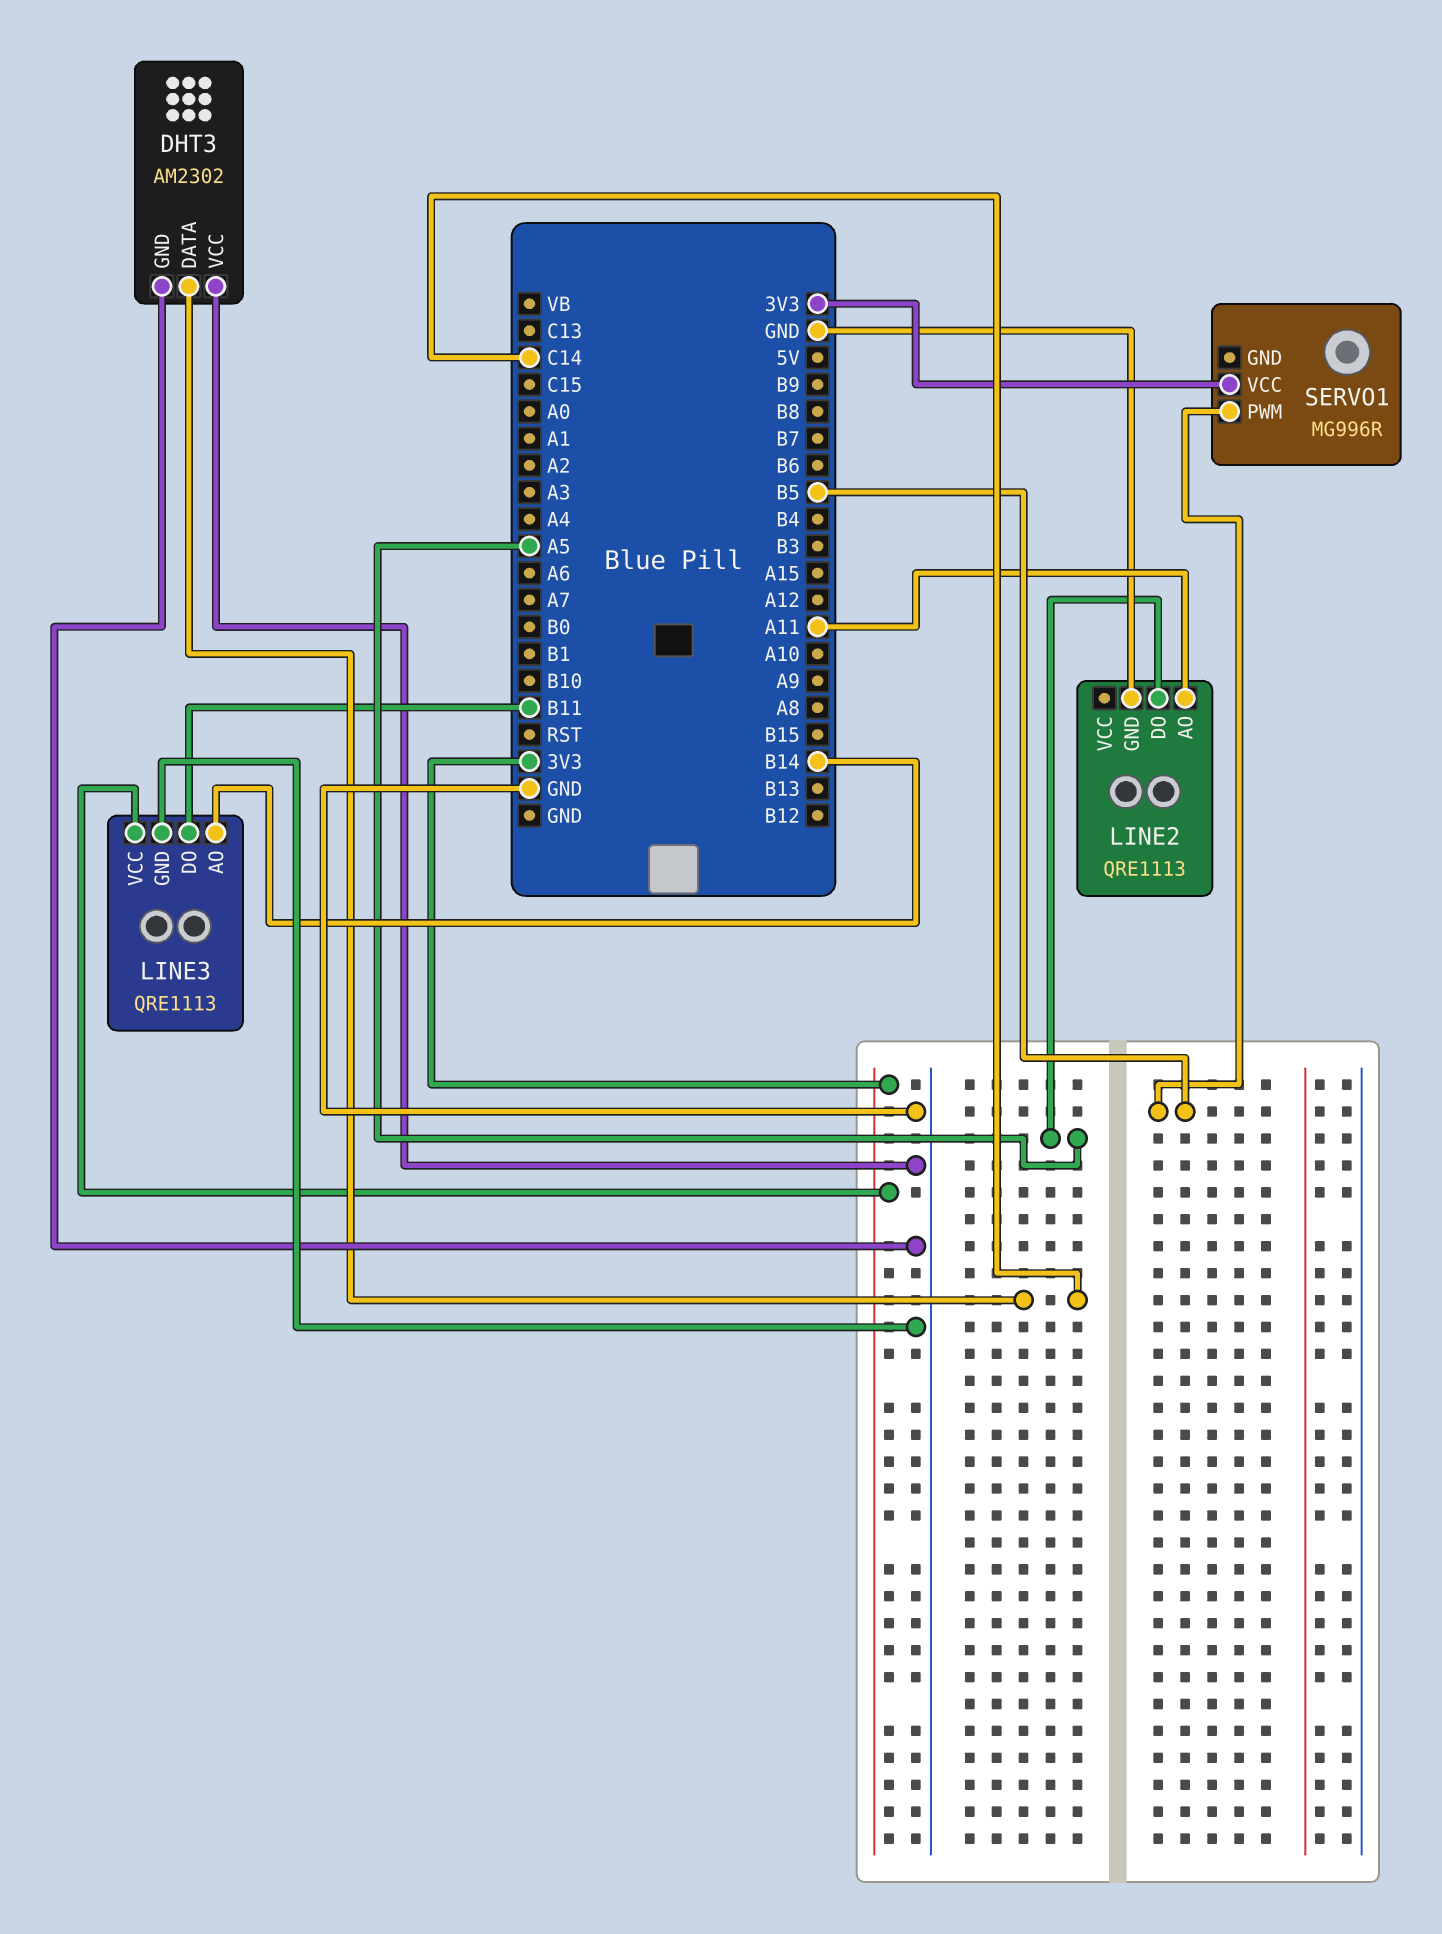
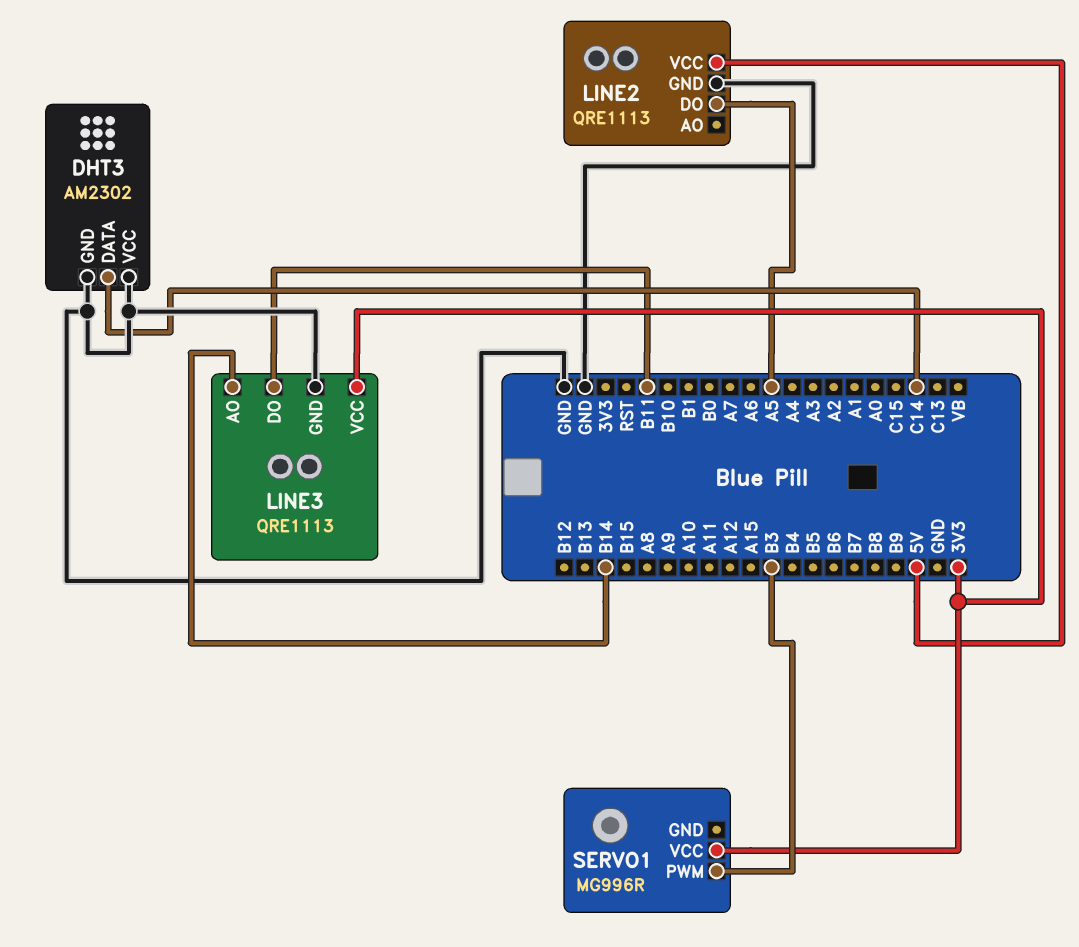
LINE2 pin AO: A11 -> none
LINE2 pin VCC: none -> 5V
SERVO1 pin PWM: B5 -> B3

